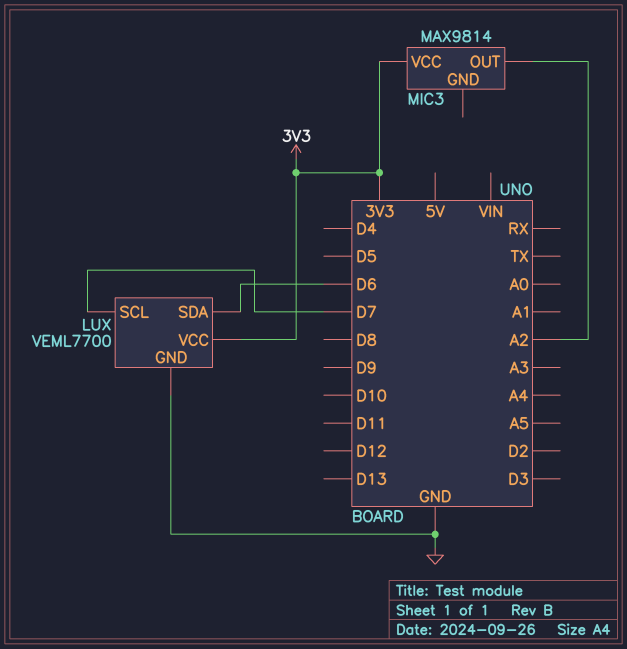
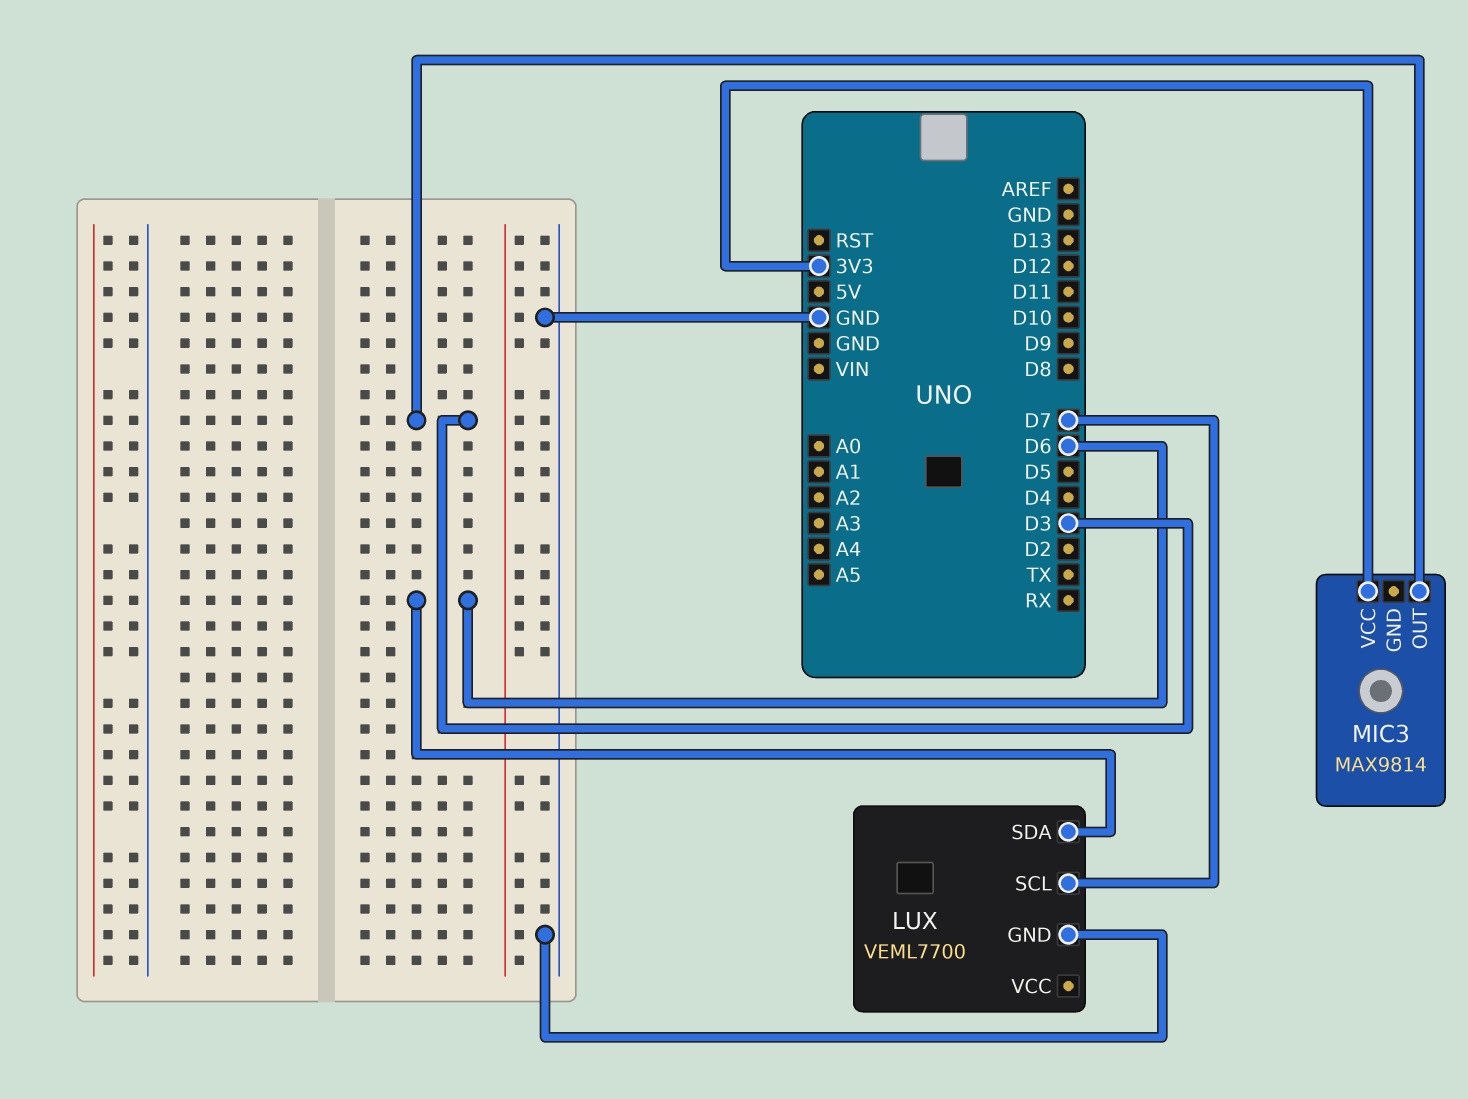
LUX pin VCC: 3V3 -> none
MIC3 pin OUT: A2 -> D3

